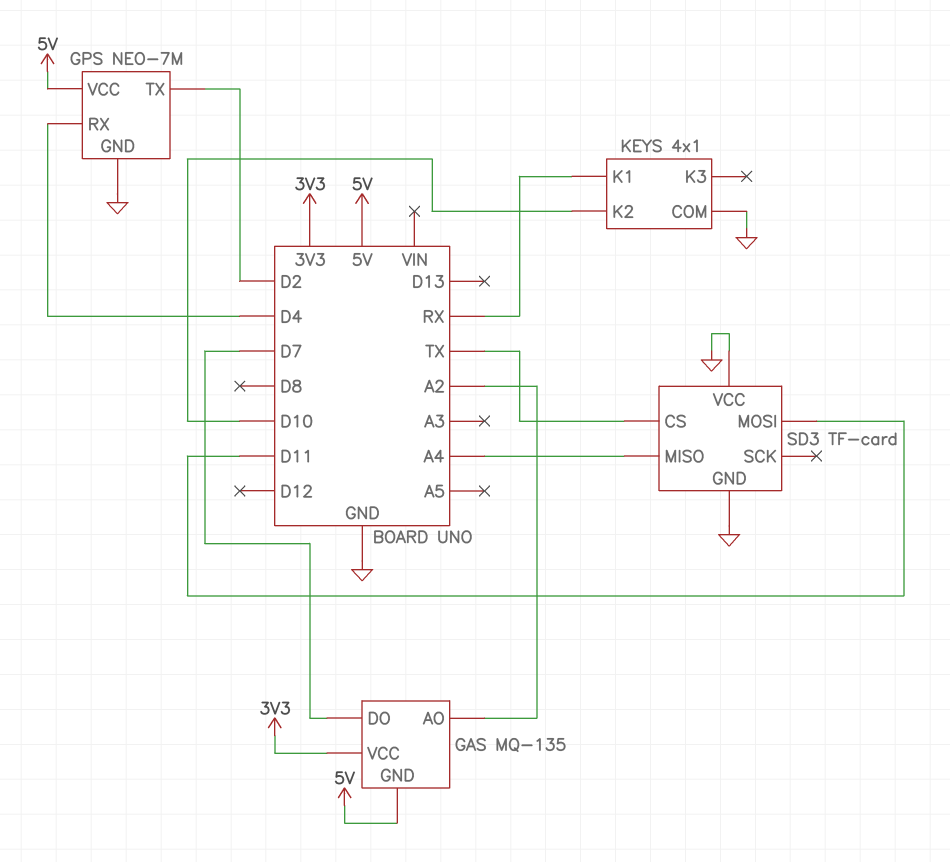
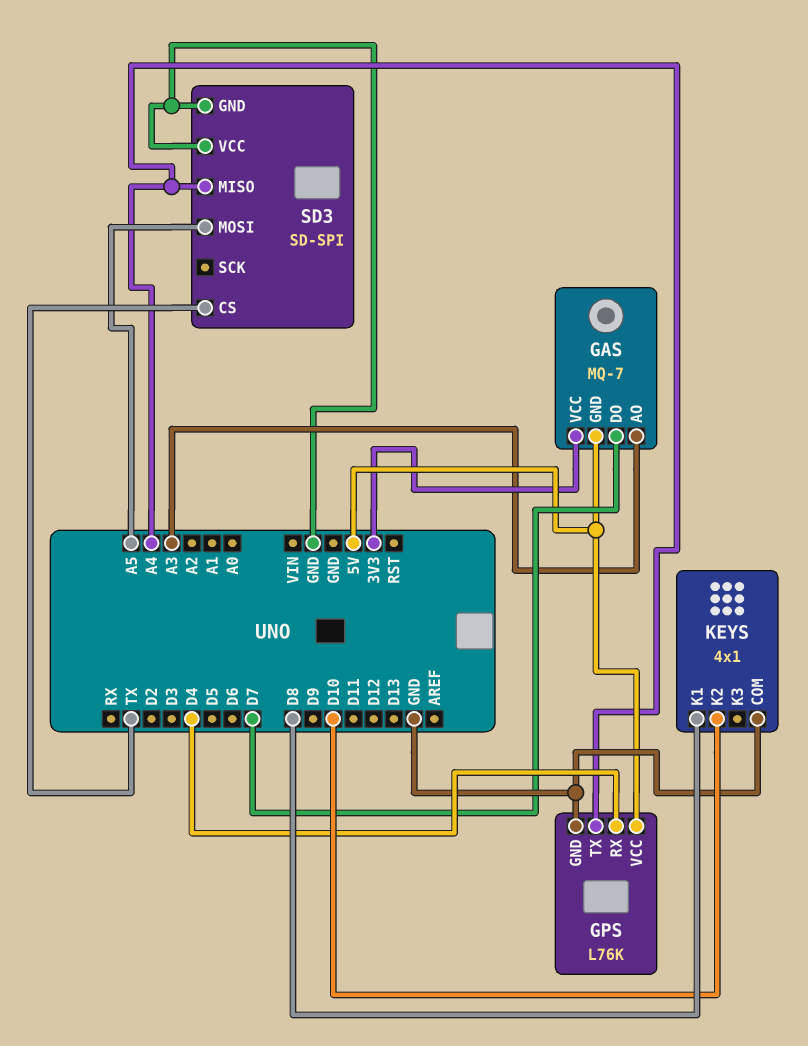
GAS: MQ-135 -> MQ-7
GAS pin AO: A2 -> A3
GPS: NEO-7M -> L76K
GPS pin TX: D2 -> A4
KEYS pin K1: RX -> D8
SD3: TF-card -> SD-SPI
SD3 pin MOSI: D11 -> A5

